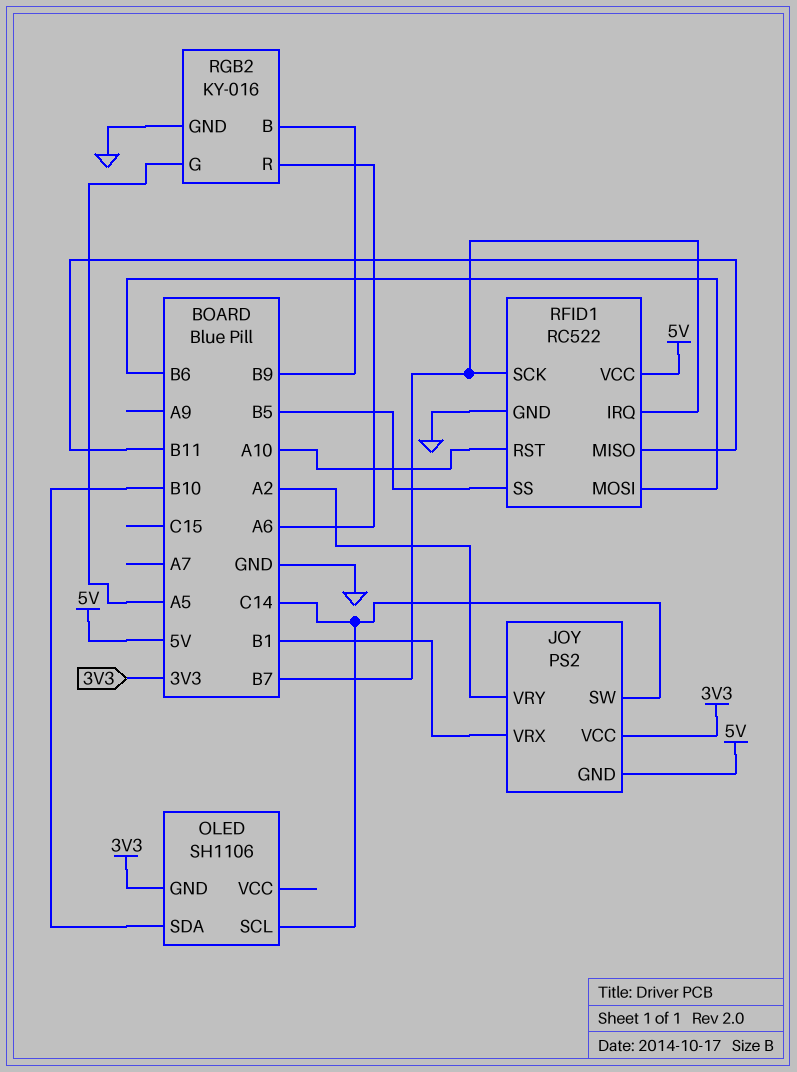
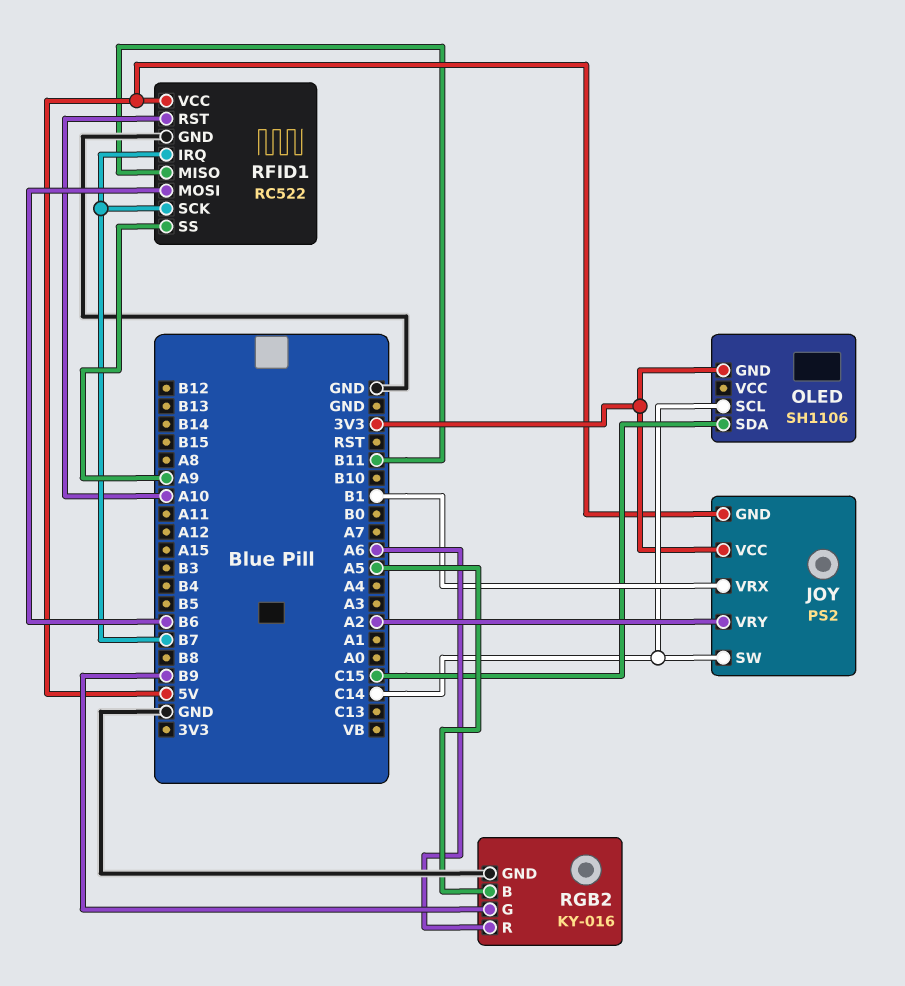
OLED pin SDA: B10 -> C15
RFID1 pin SS: B5 -> A9
RGB2 pin B: B9 -> A5
RGB2 pin G: A5 -> B9

